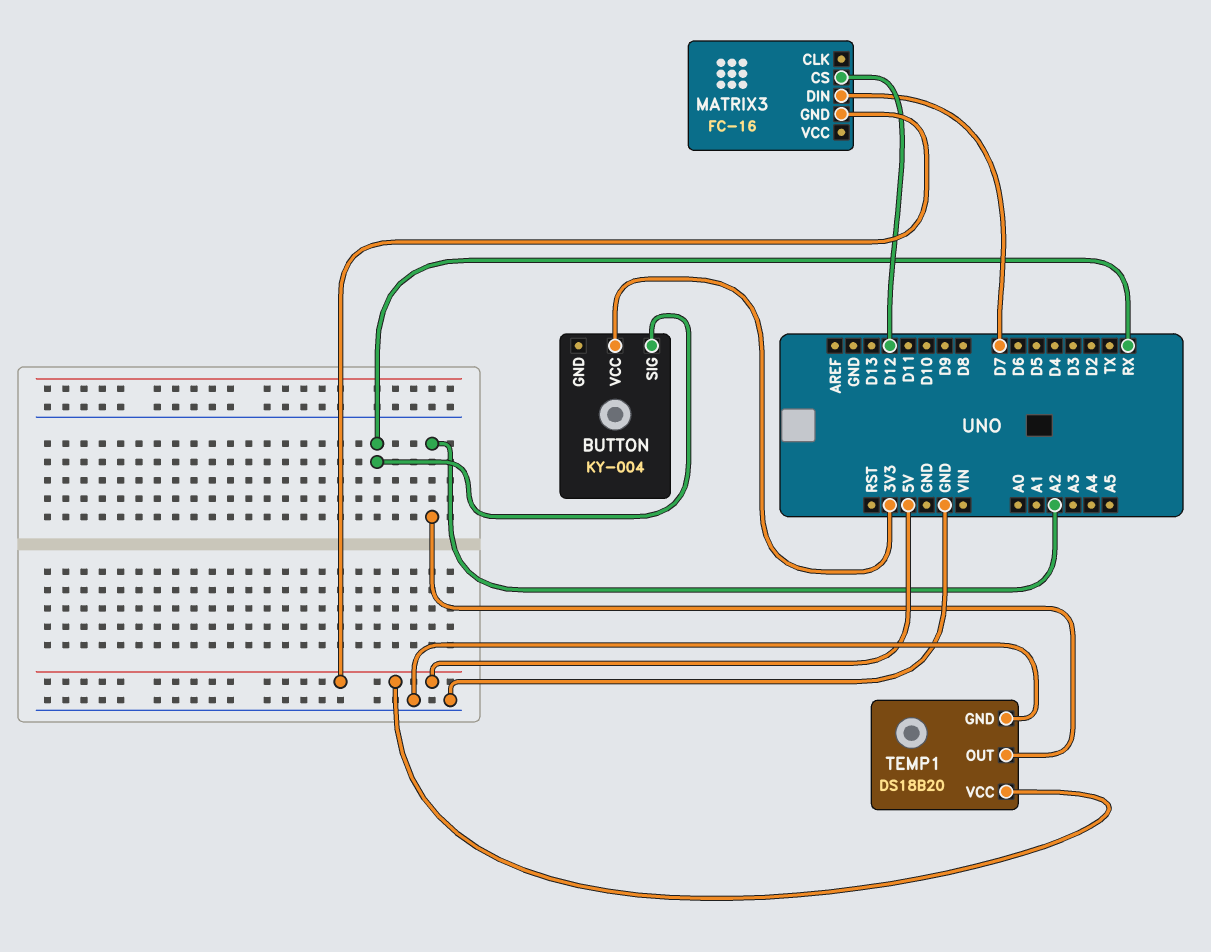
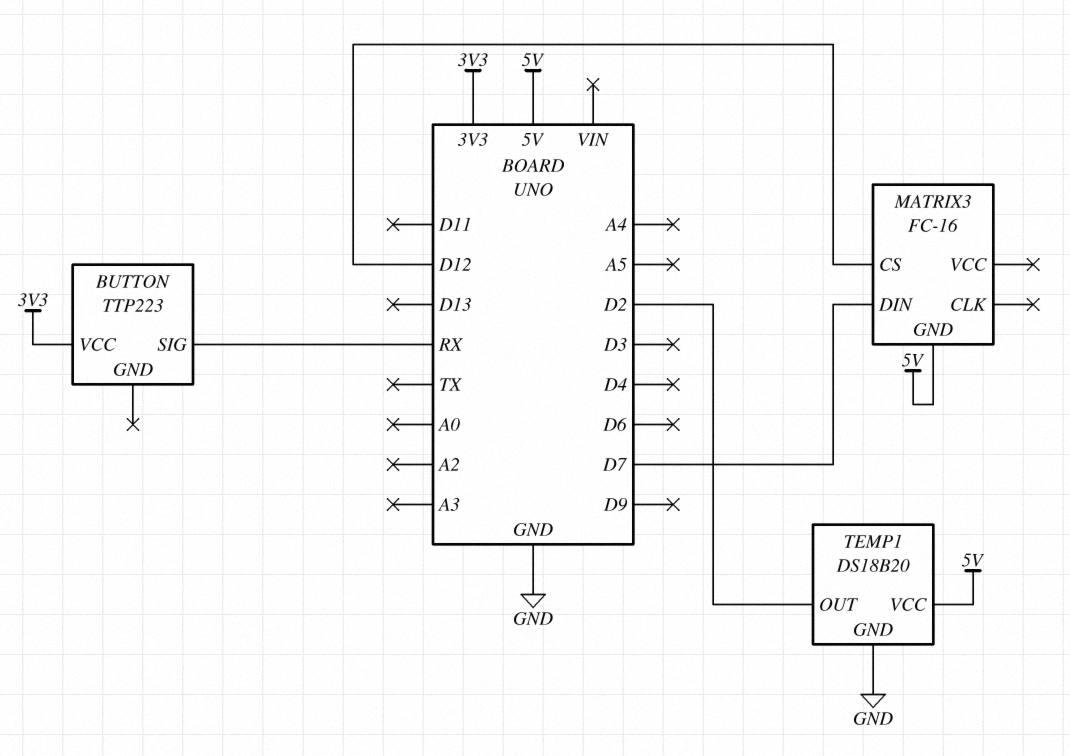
BUTTON: KY-004 -> TTP223
TEMP1 pin OUT: A2 -> D2

